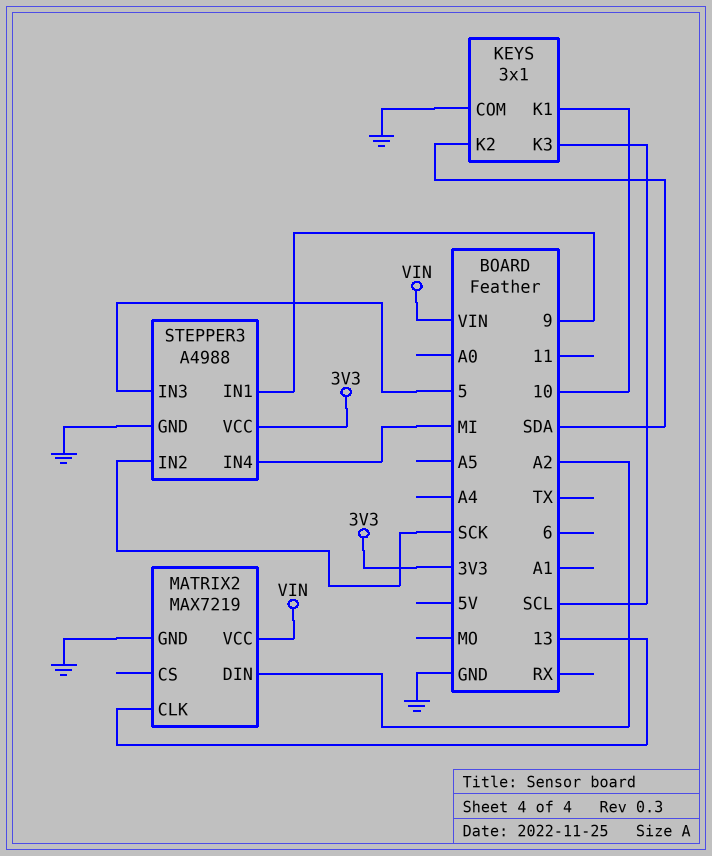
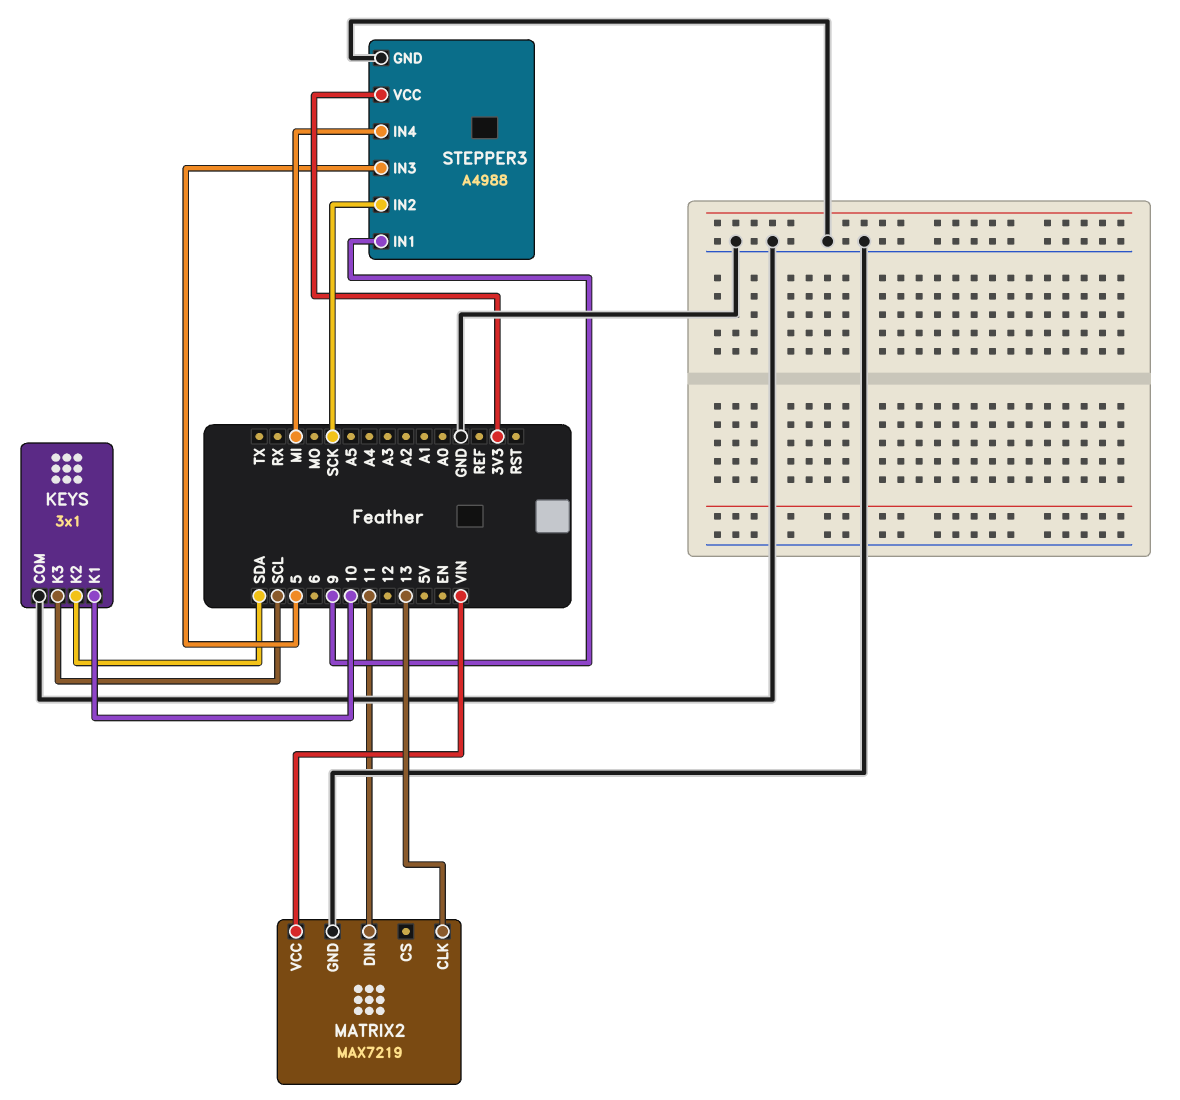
MATRIX2 pin DIN: A2 -> 11

